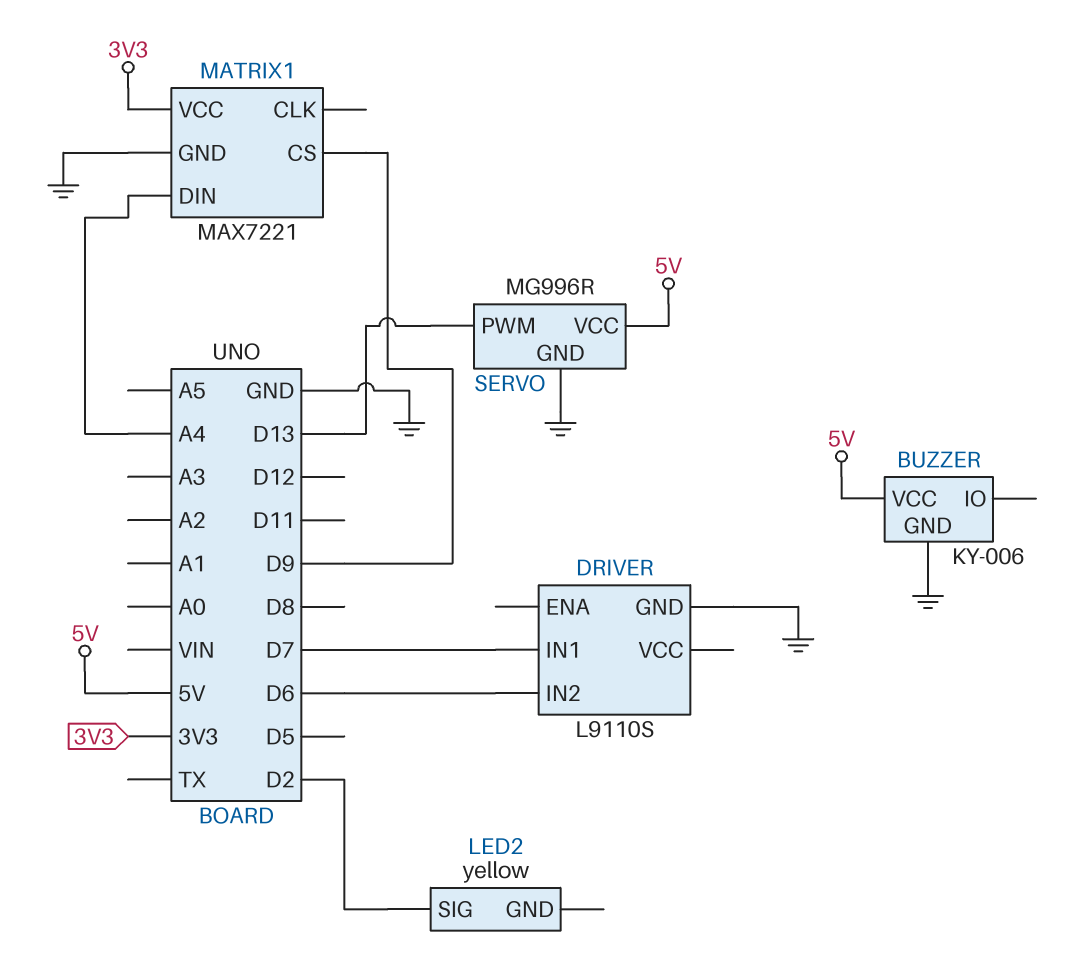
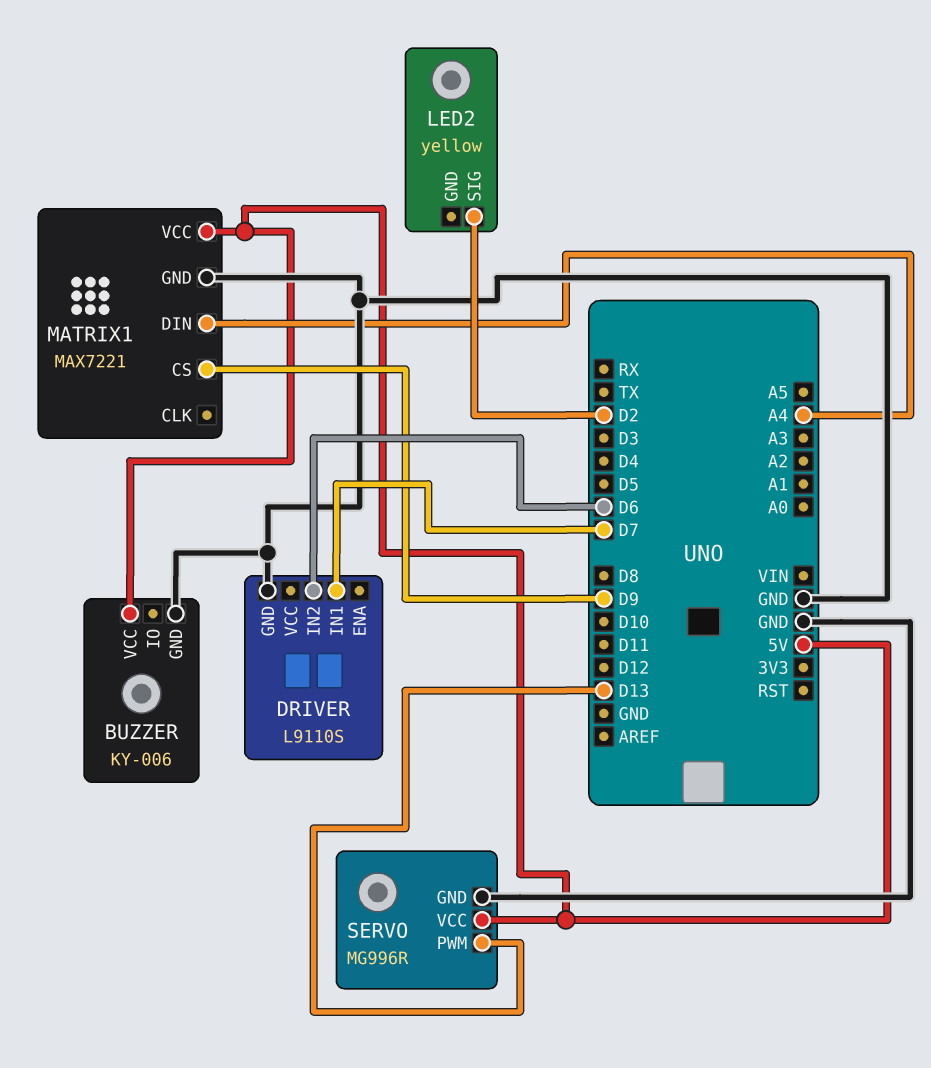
MATRIX1 pin VCC: 3V3 -> 5V

